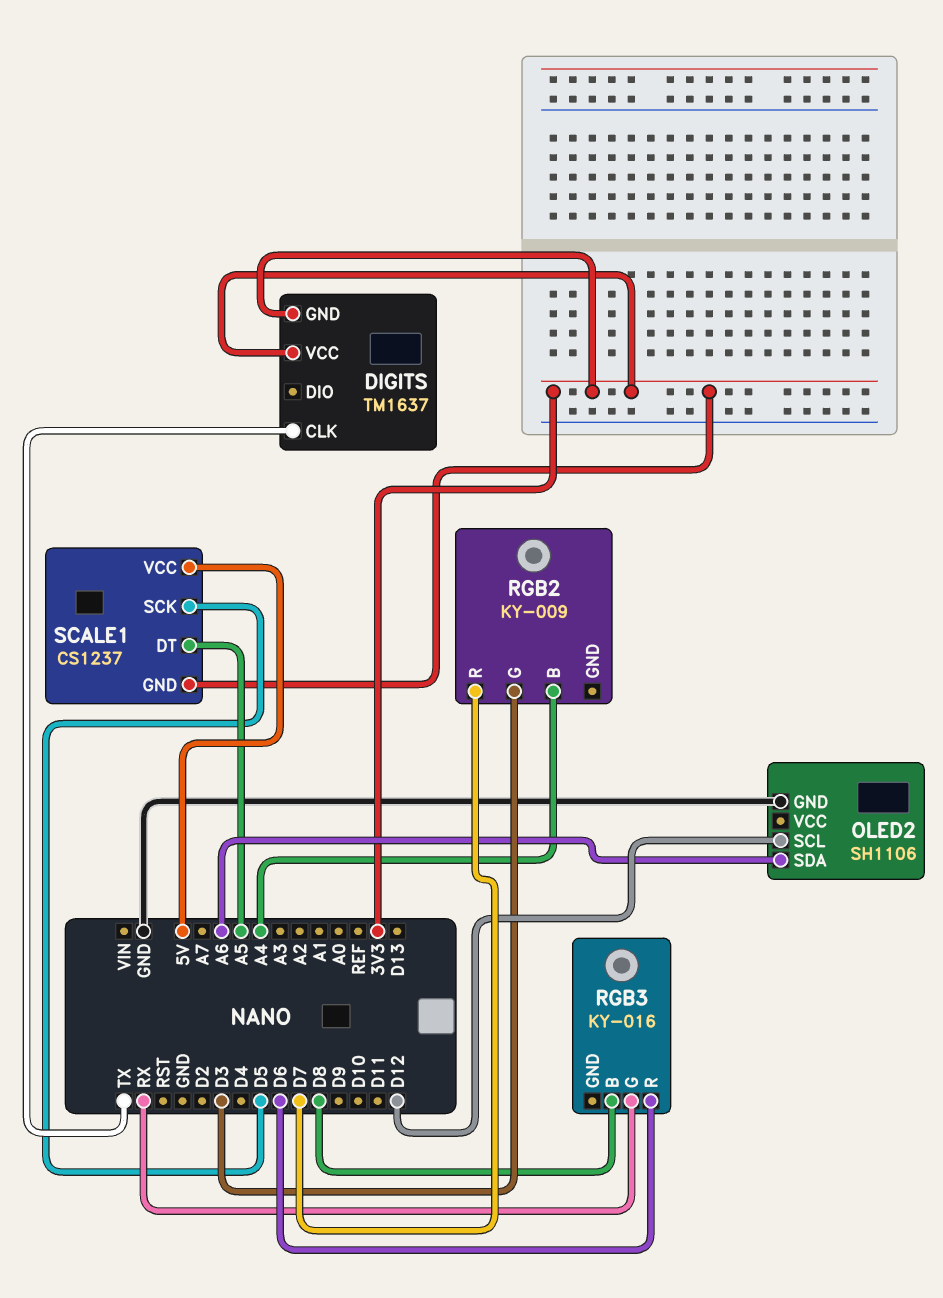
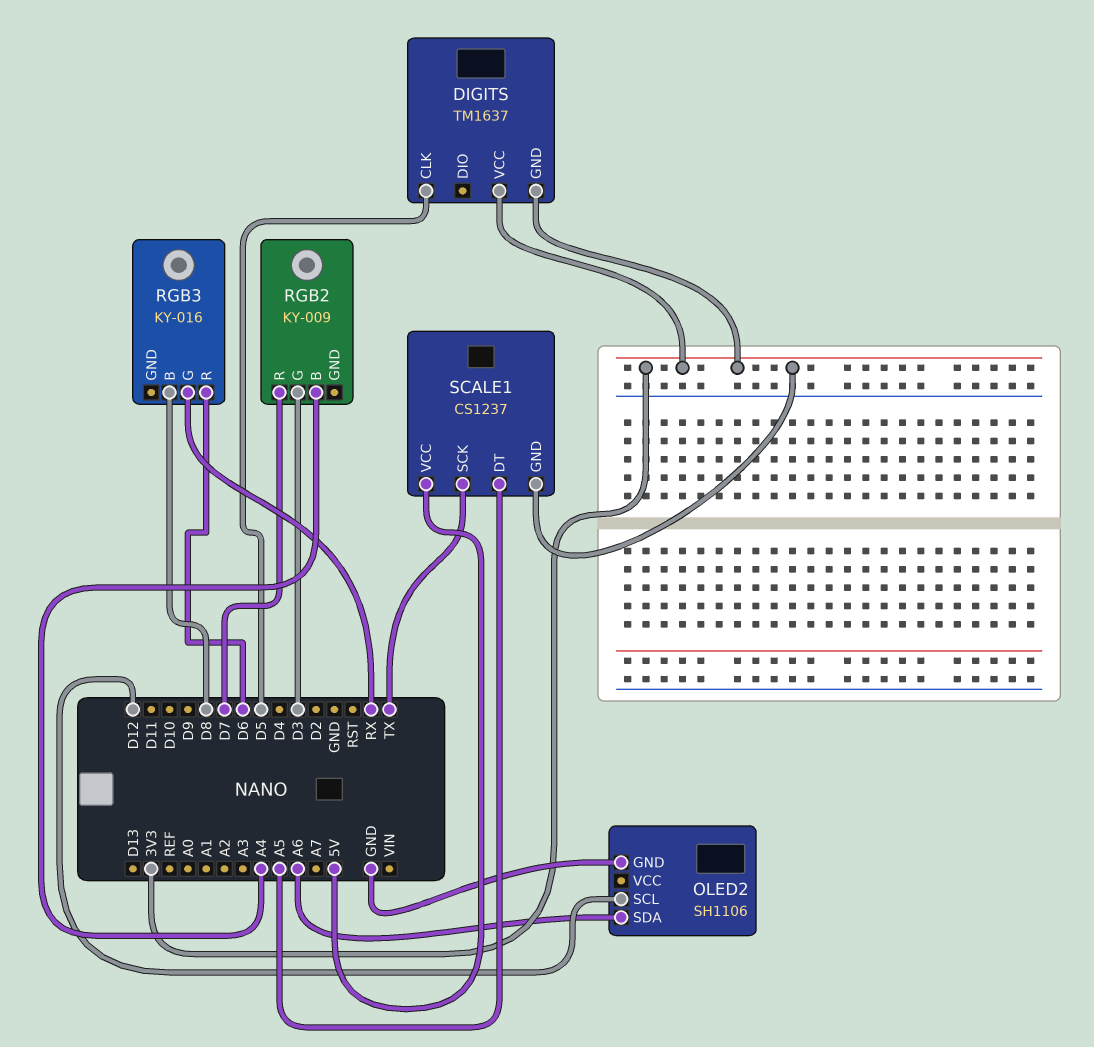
DIGITS pin CLK: TX -> D5
SCALE1 pin SCK: D5 -> TX

